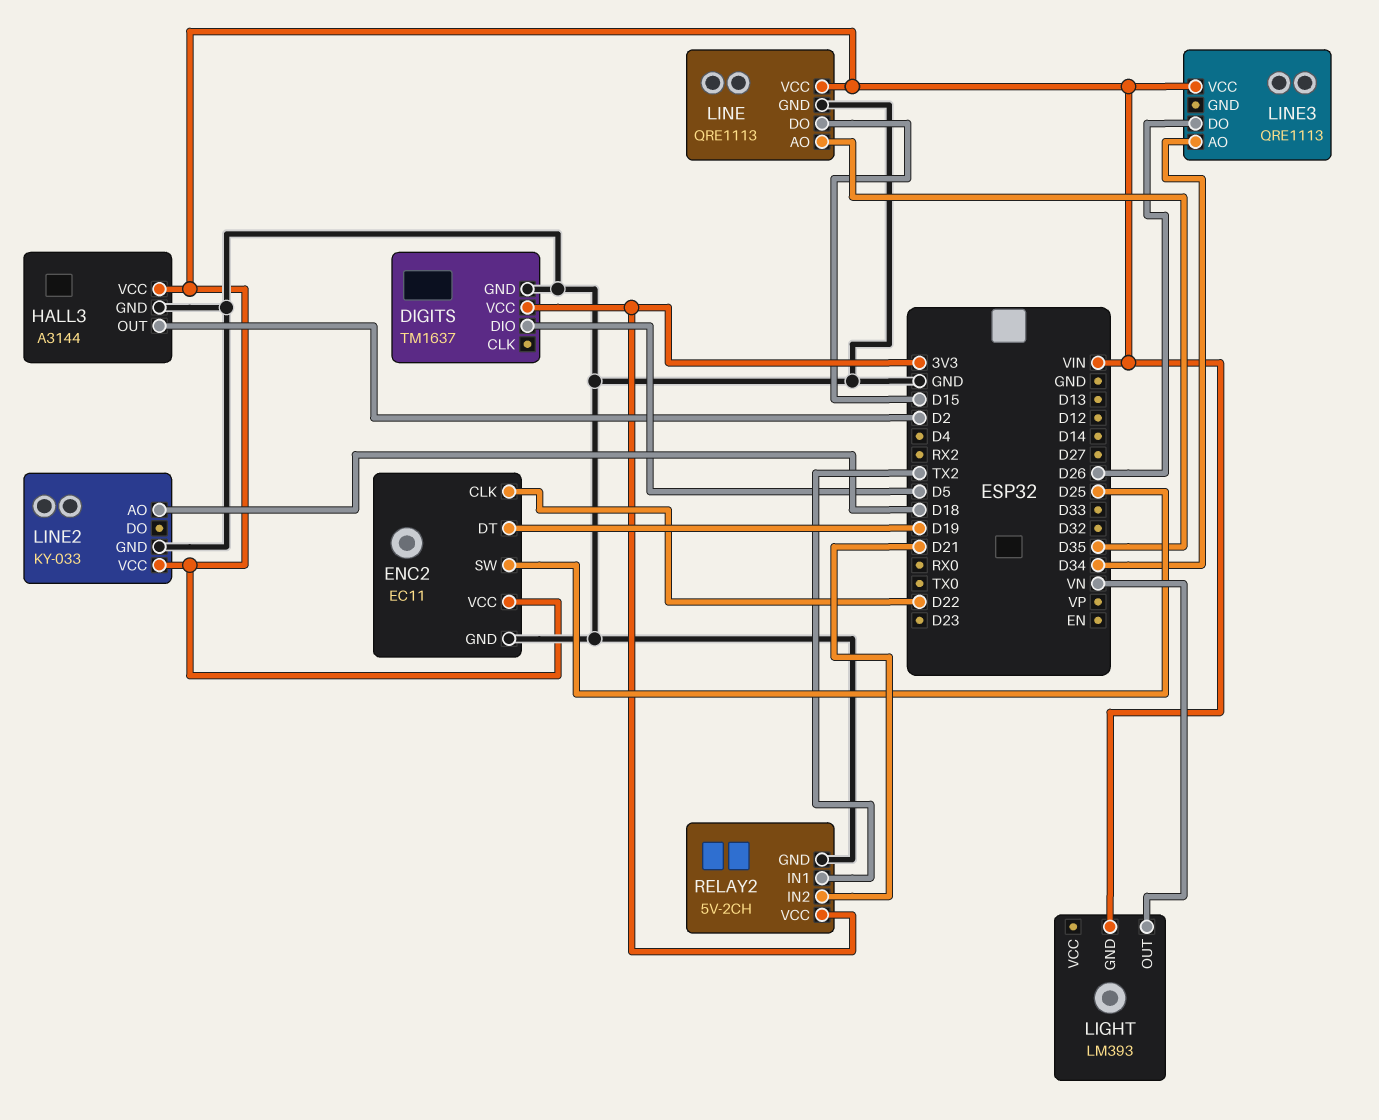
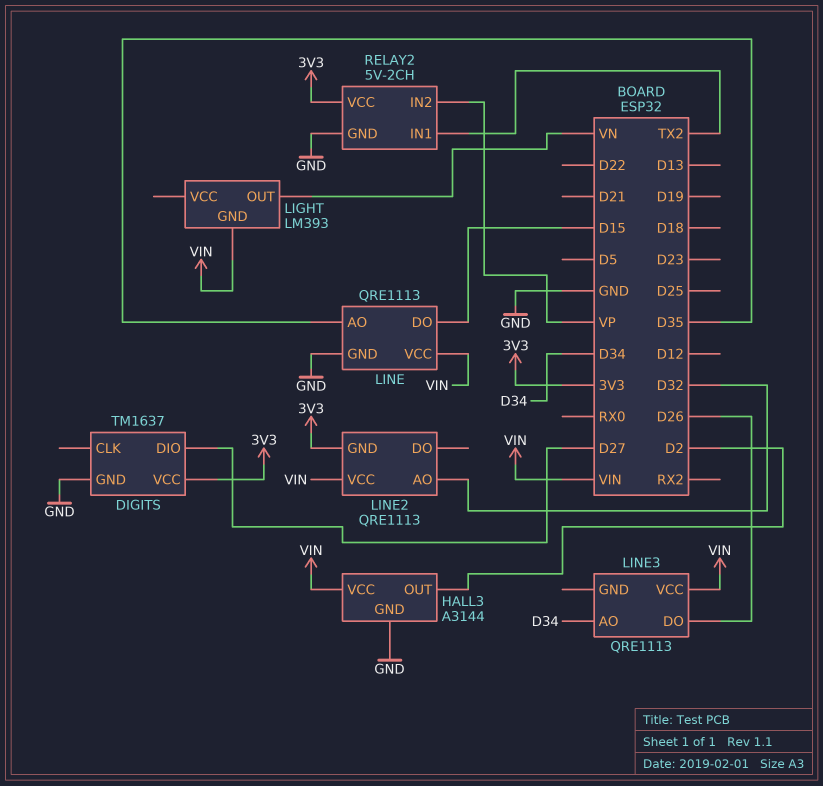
DIGITS pin DIO: D5 -> D27
ENC2: EC11 -> none
ENC2 pin CLK: D22 -> none
ENC2 pin DT: D19 -> none
ENC2 pin GND: GND -> none
ENC2 pin SW: D25 -> none
ENC2 pin VCC: VIN -> none
LINE2: KY-033 -> QRE1113
LINE2 pin AO: D18 -> D32
LINE2 pin GND: GND -> 3V3
RELAY2 pin IN2: D21 -> VP

